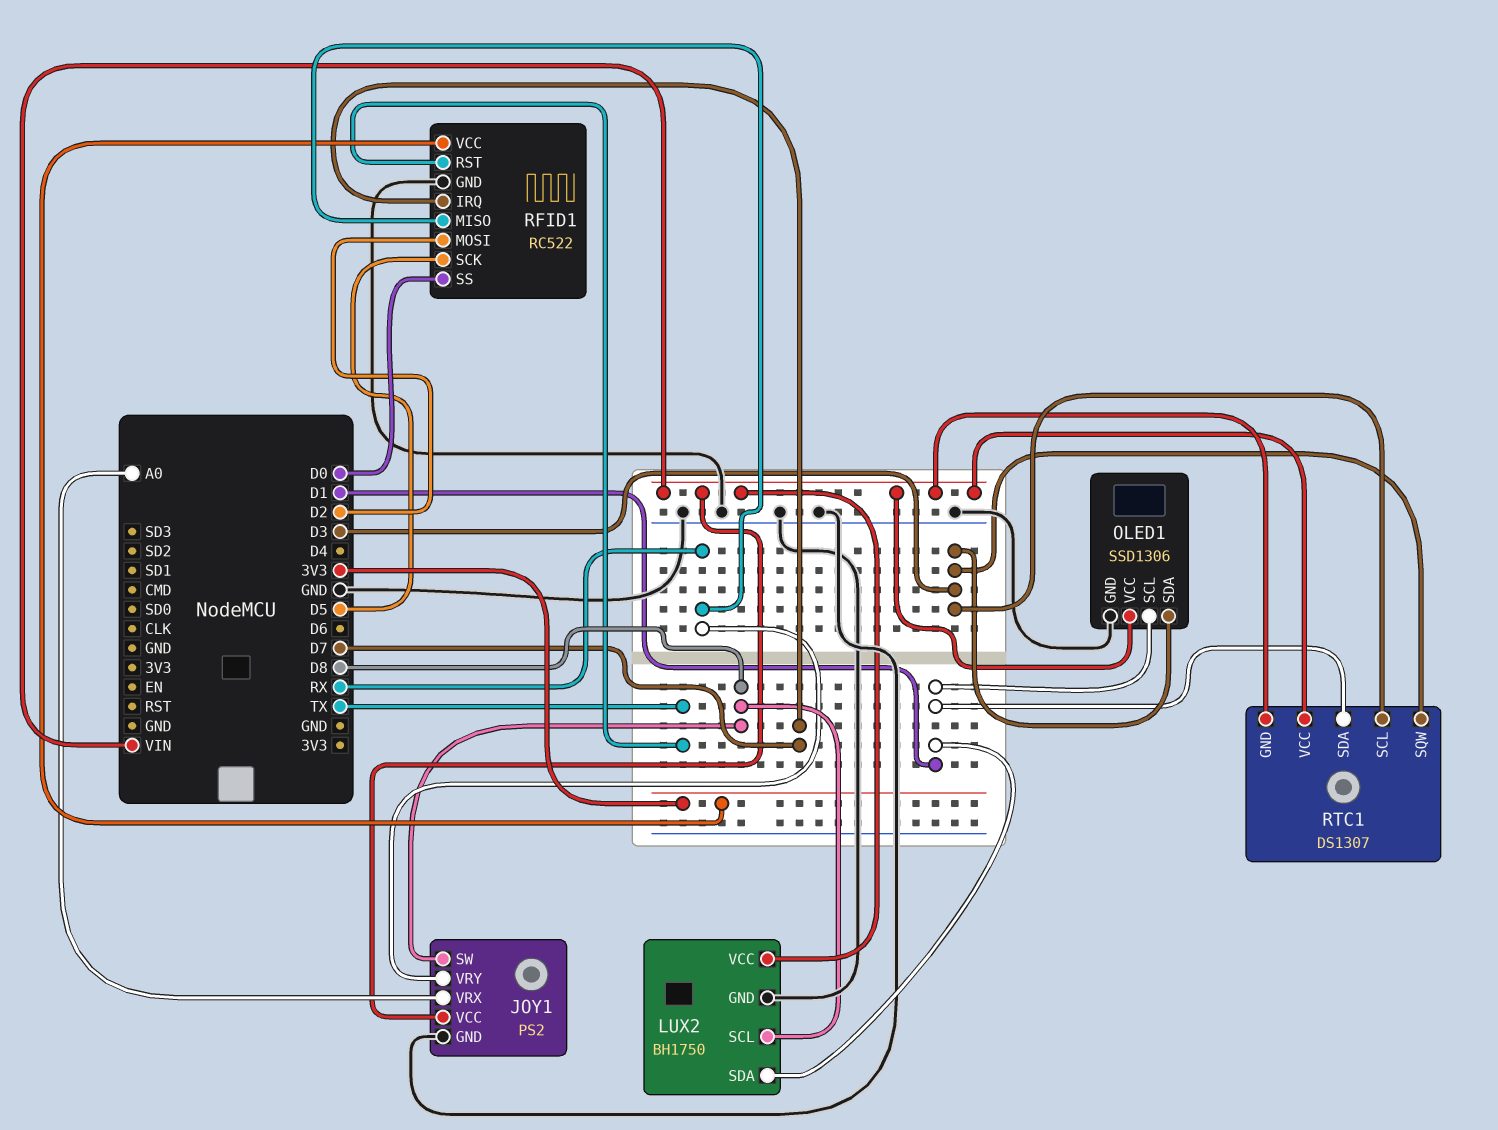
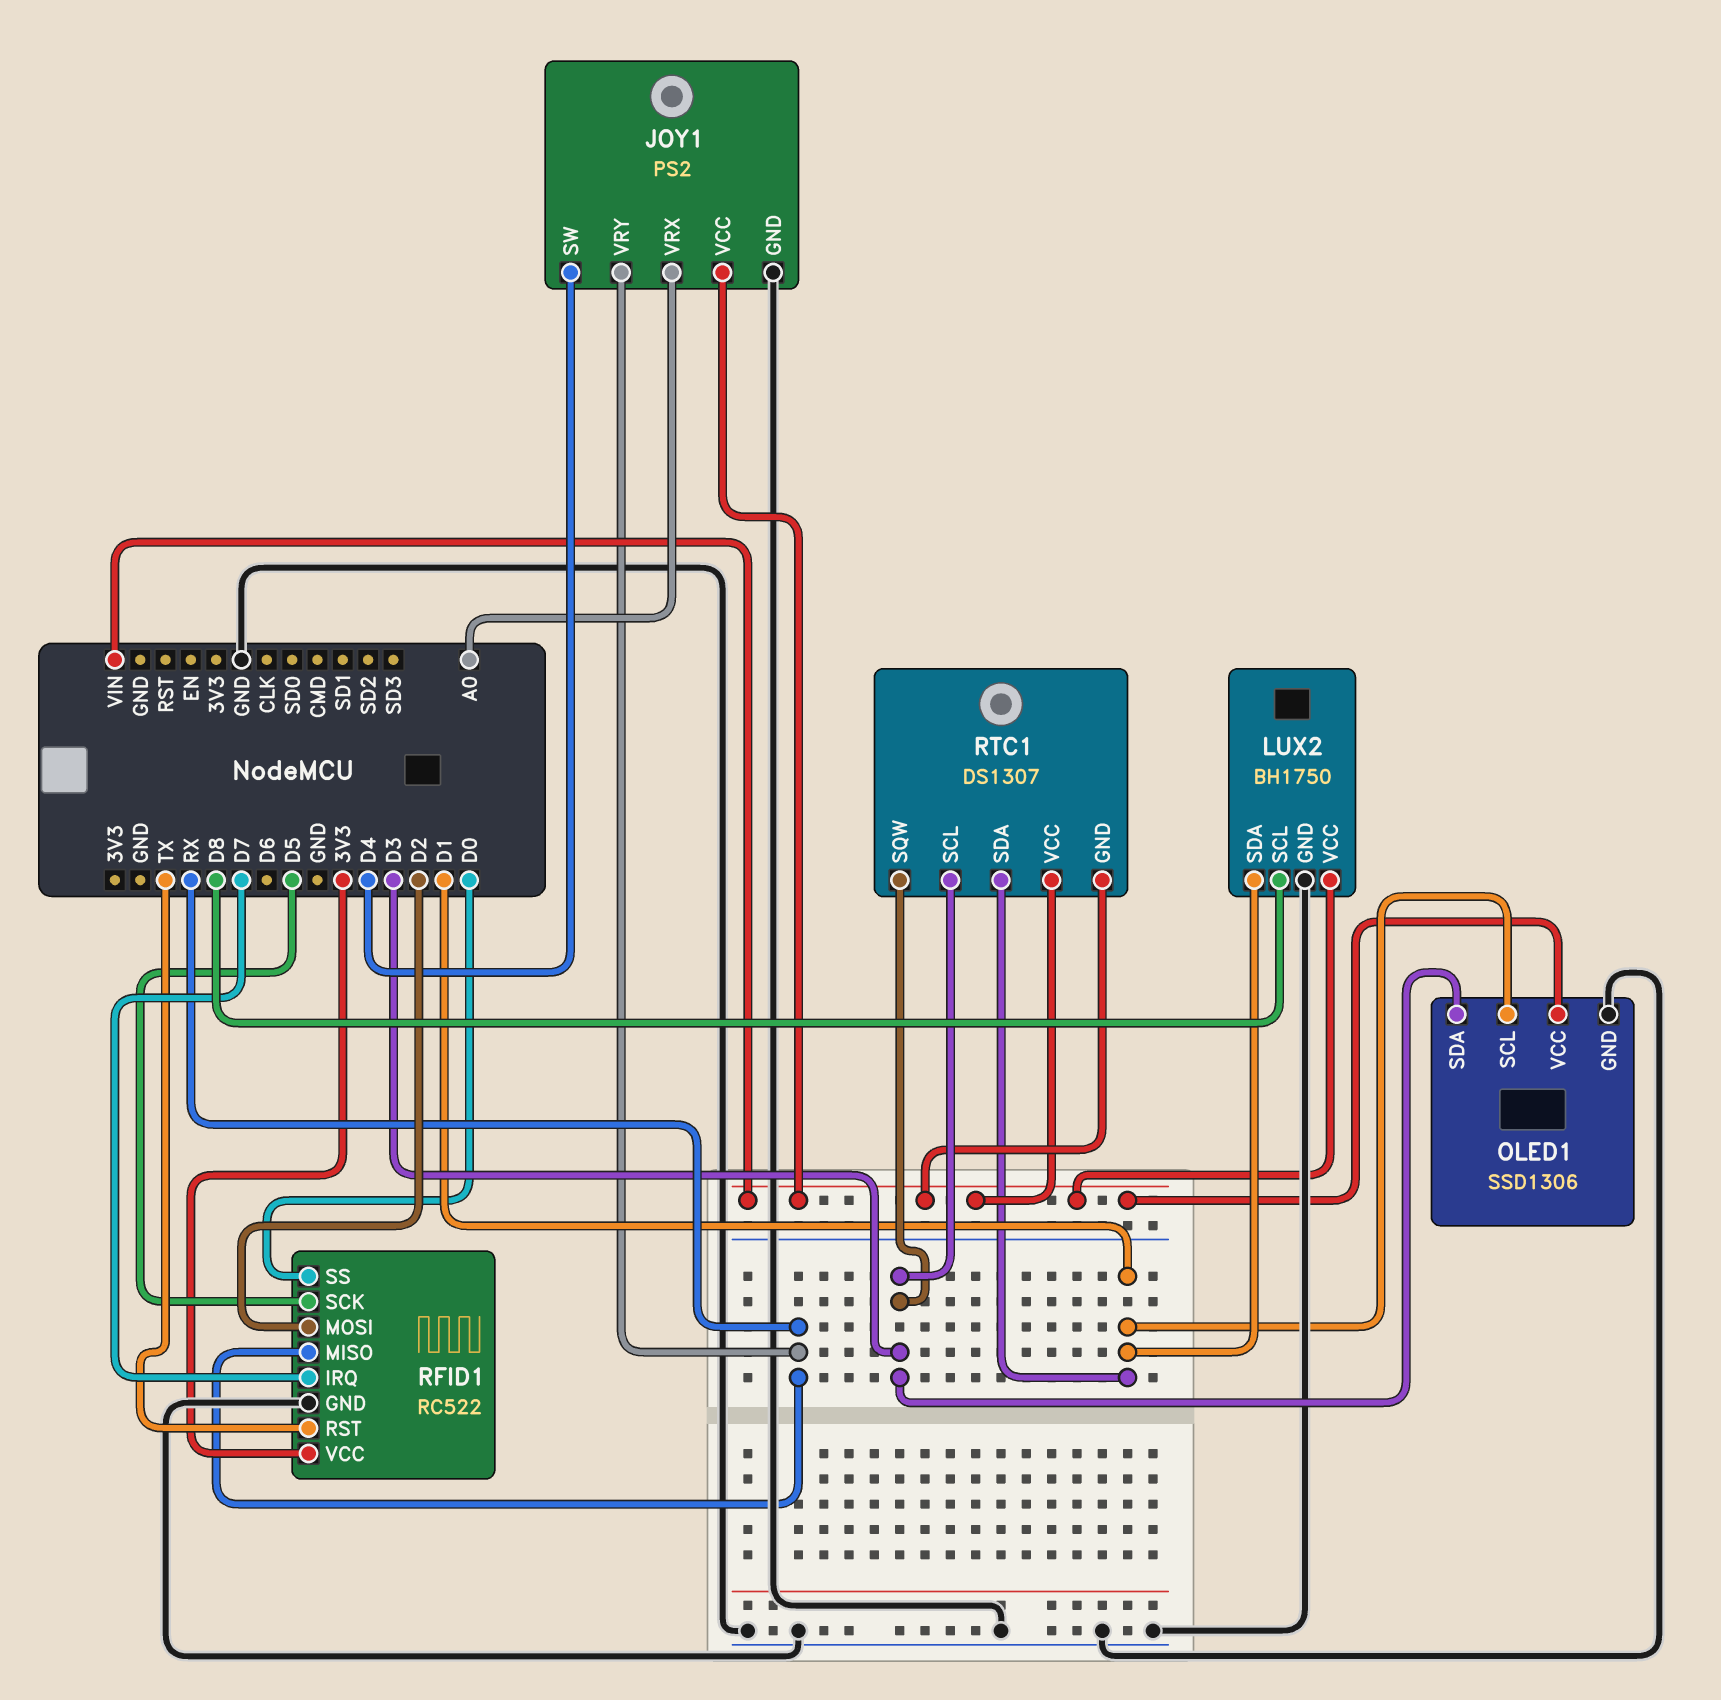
JOY1 pin SW: D8 -> D4

